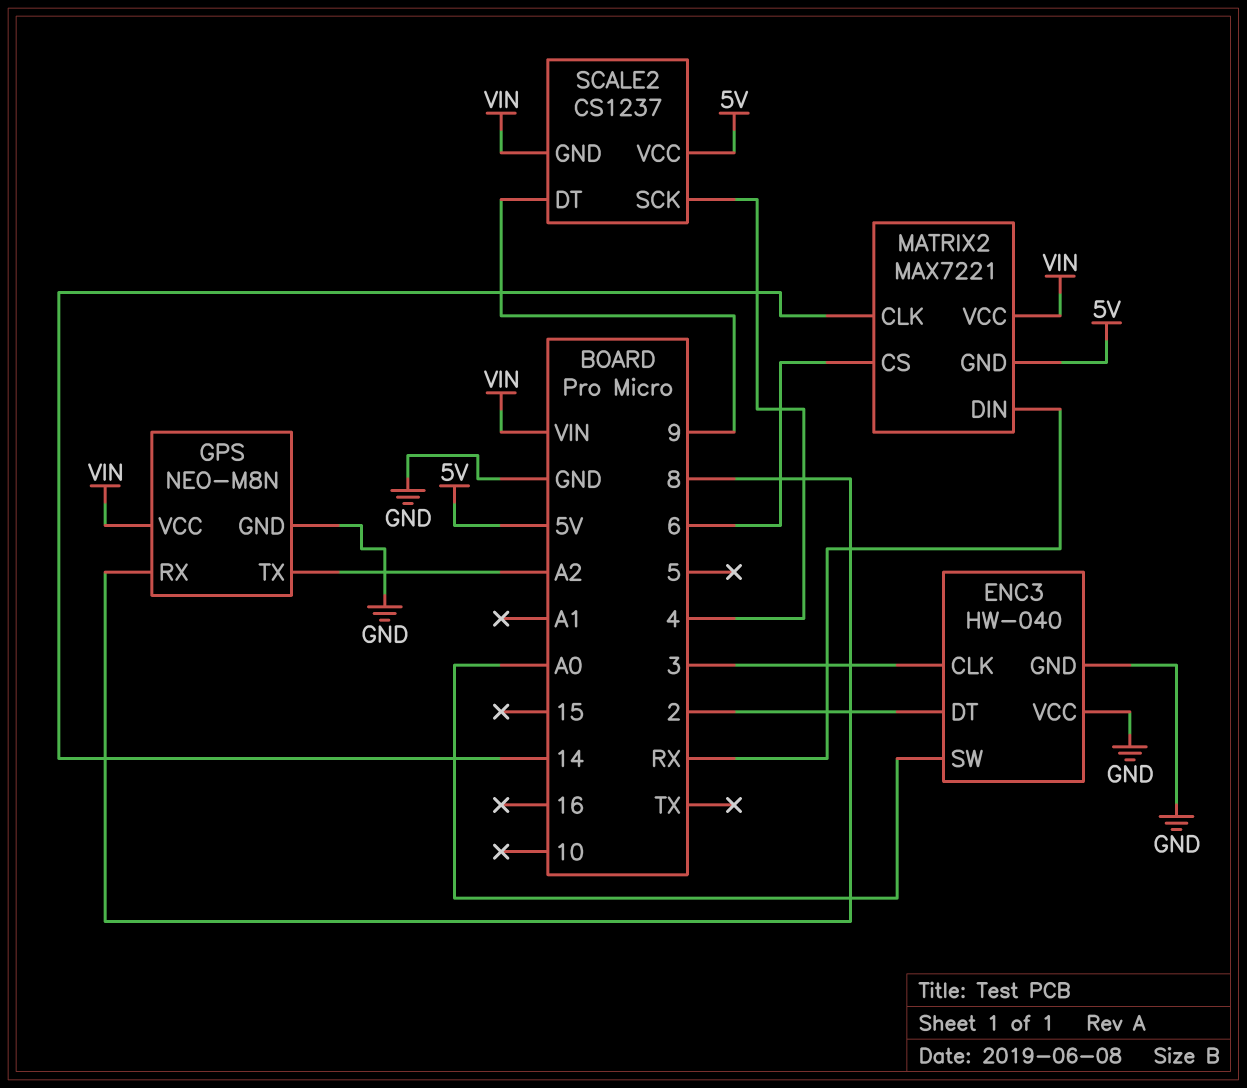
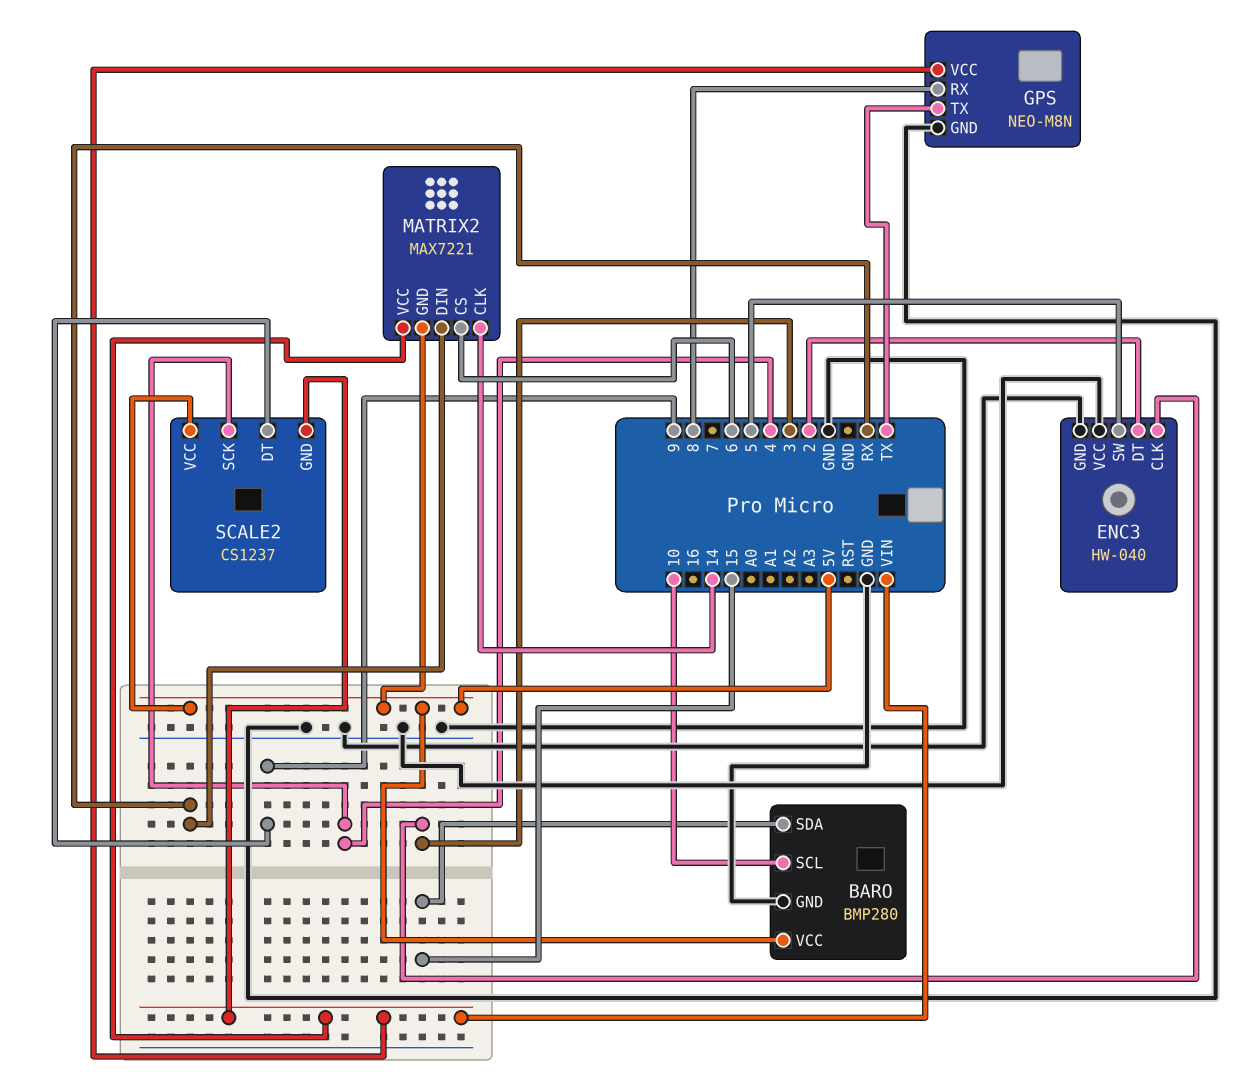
BARO: none -> BMP280
BARO pin GND: none -> GND
BARO pin SCL: none -> 10
BARO pin SDA: none -> 15
BARO pin VCC: none -> 5V
ENC3 pin SW: A0 -> 5
GPS pin TX: A2 -> TX

